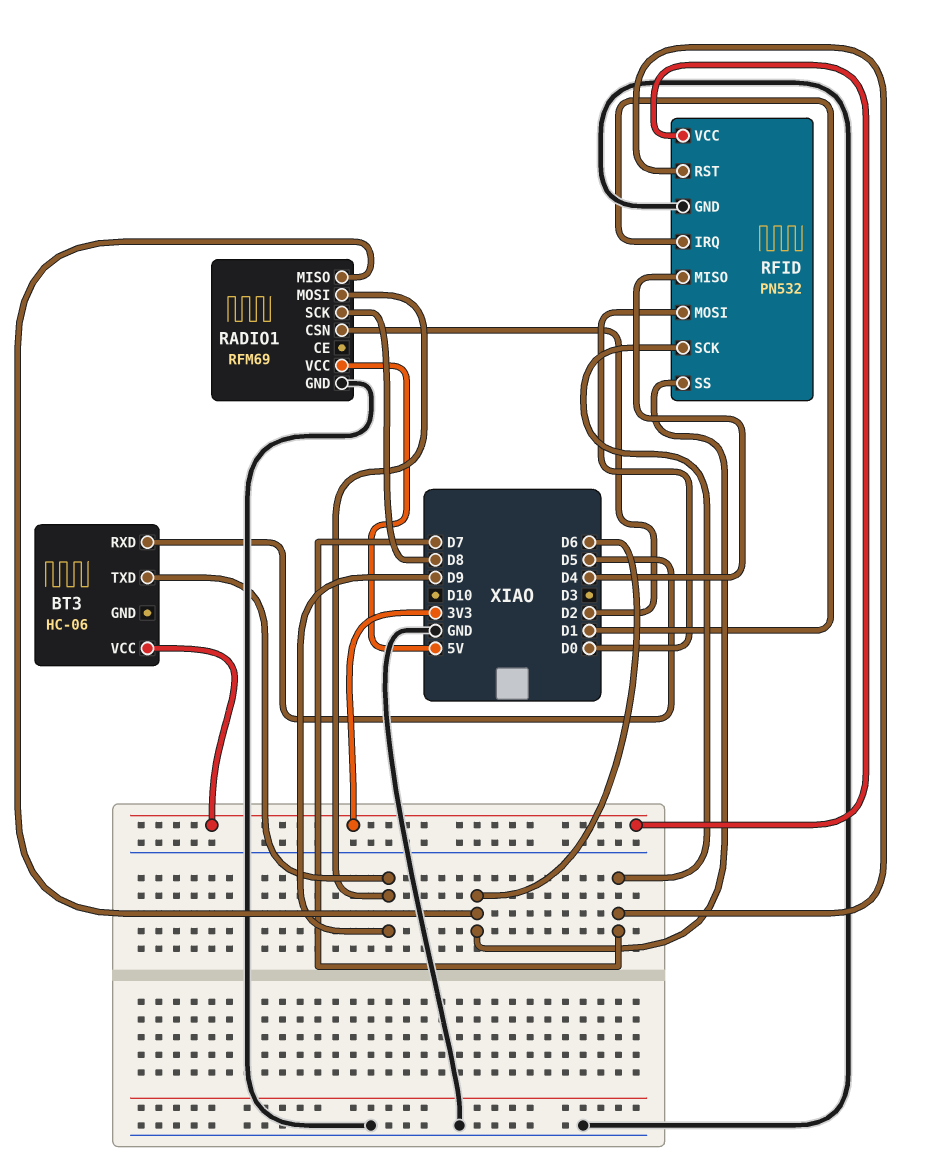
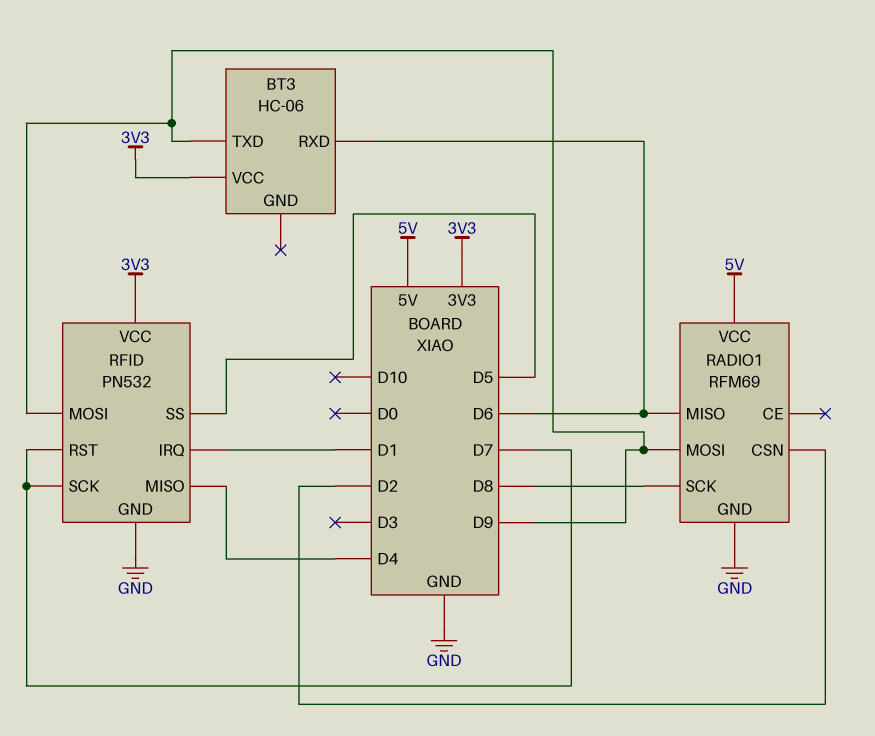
BT3 pin RXD: D5 -> D6
RFID pin MOSI: D0 -> D9
RFID pin SS: D6 -> D5

